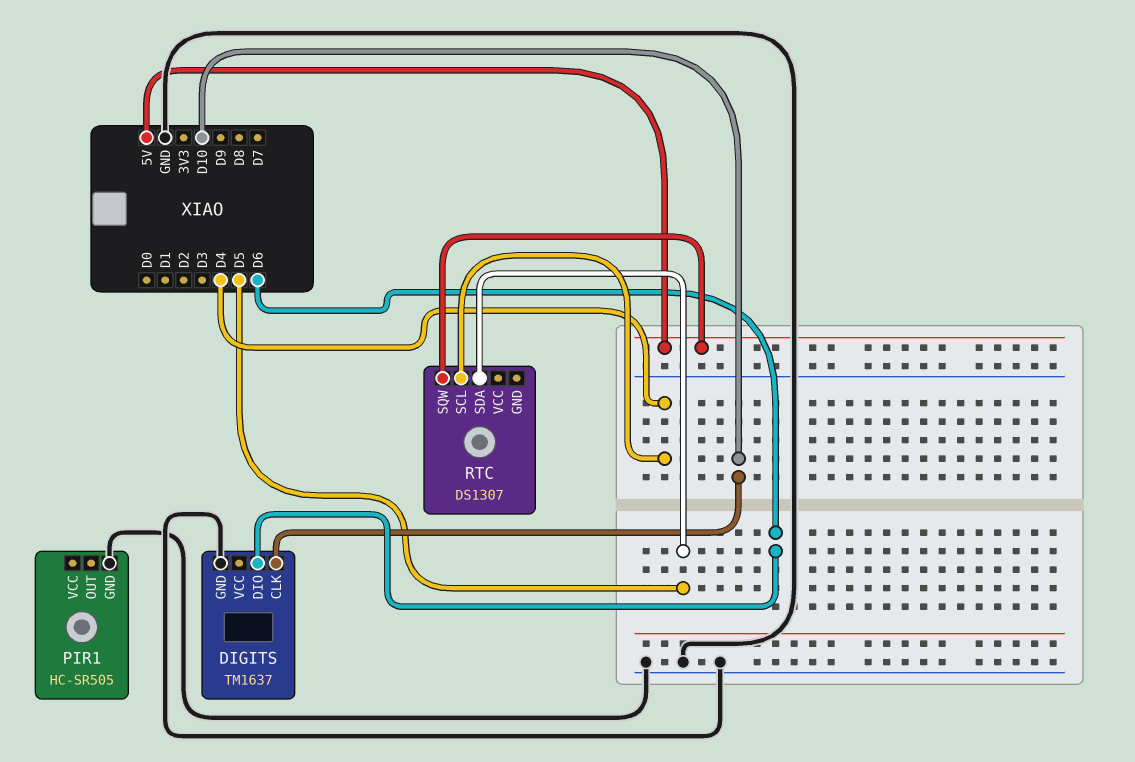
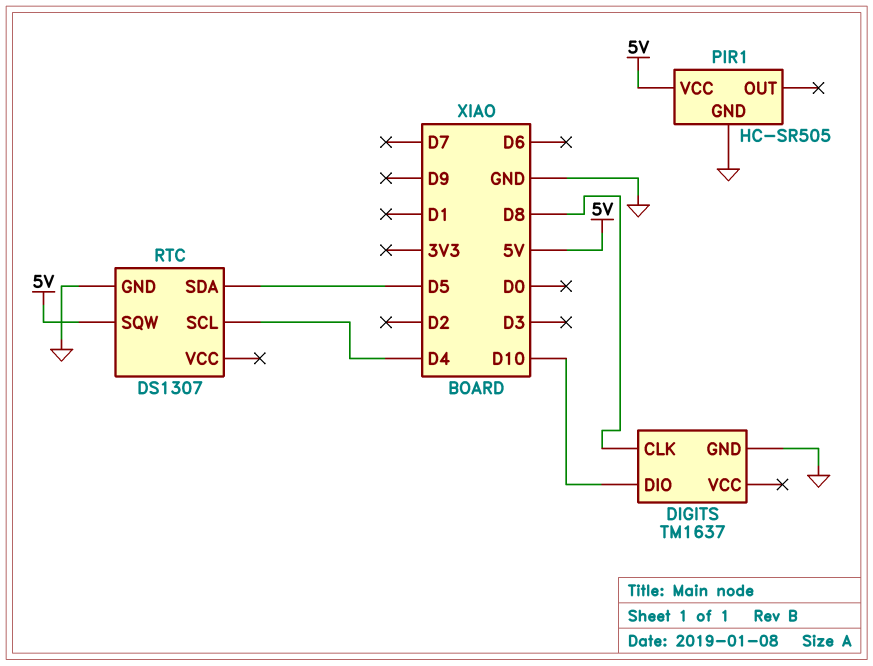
DIGITS pin CLK: D10 -> D8
DIGITS pin DIO: D6 -> D10
PIR1 pin VCC: none -> 5V
RTC pin GND: none -> GND

